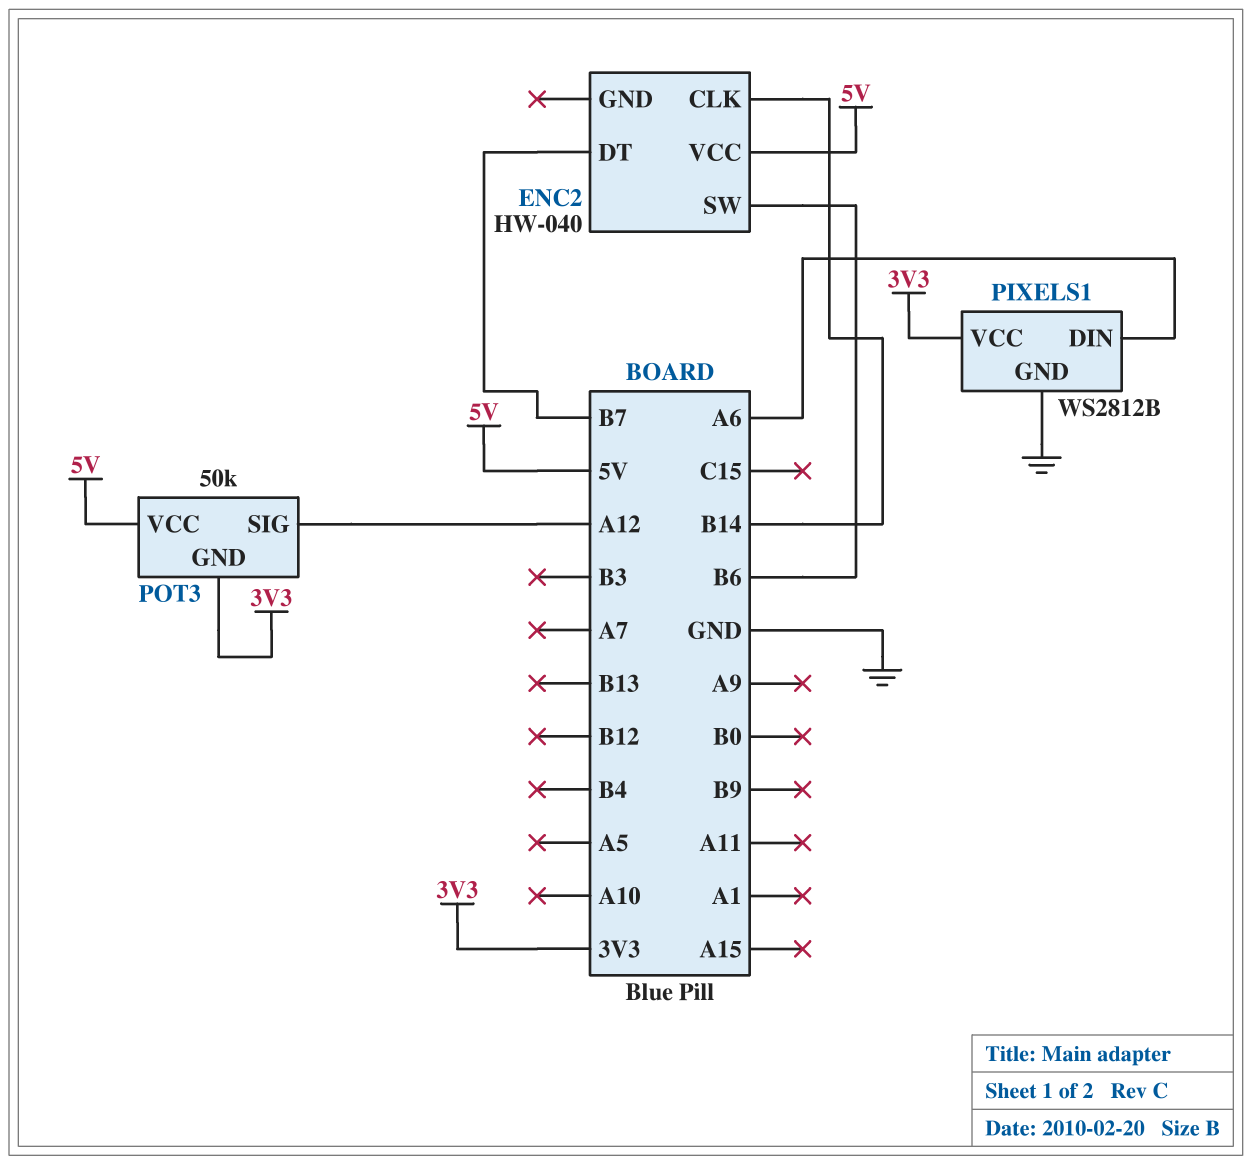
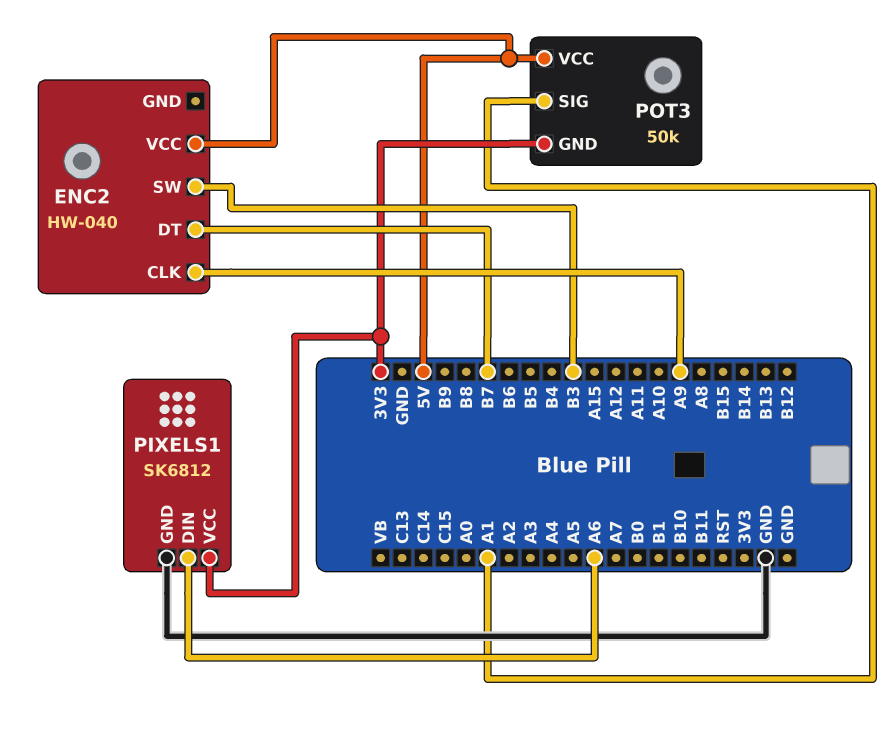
ENC2 pin CLK: B14 -> A9
ENC2 pin SW: B6 -> B3
PIXELS1: WS2812B -> SK6812
POT3 pin SIG: A12 -> A1

